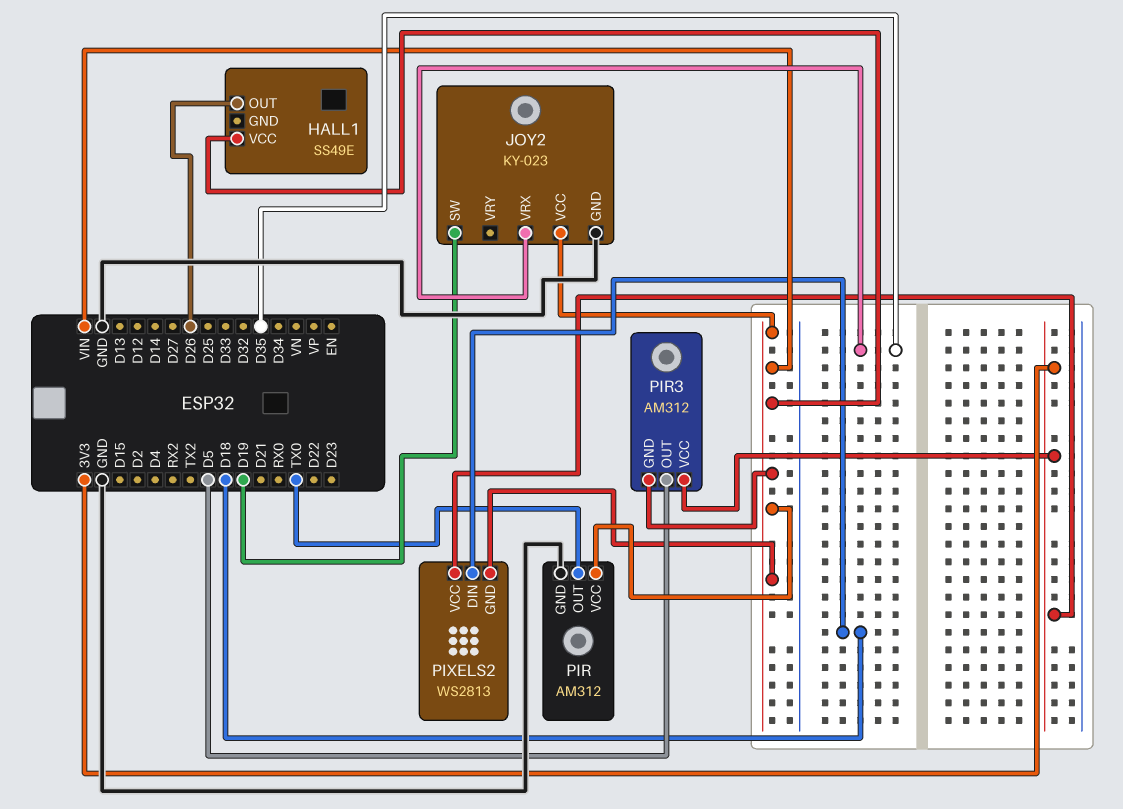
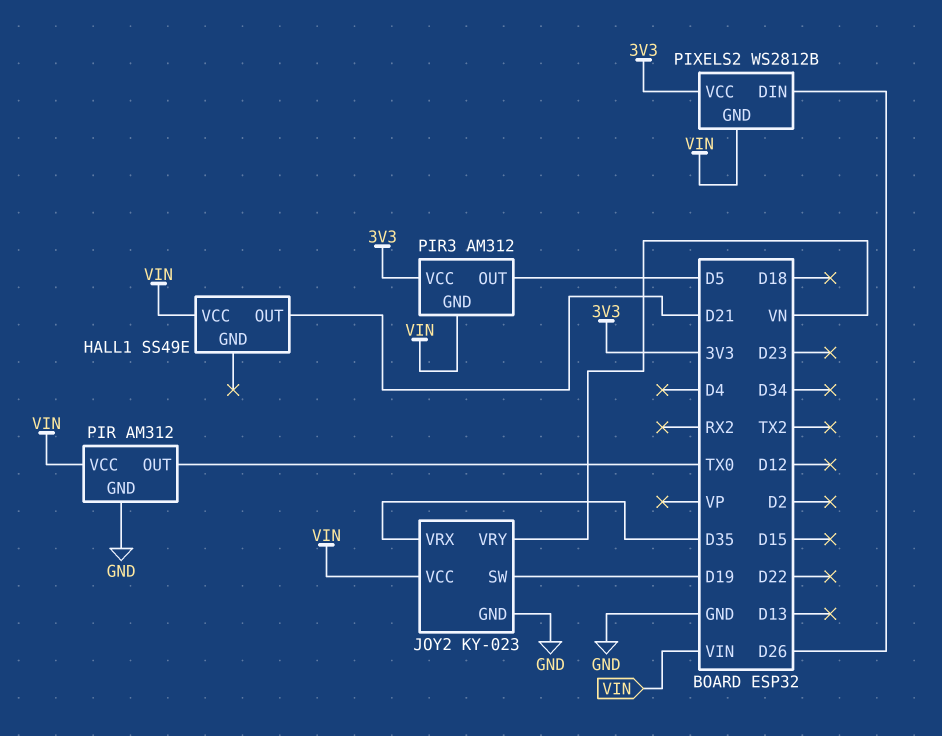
HALL1 pin OUT: D26 -> D21
JOY2 pin VRY: none -> VN
PIXELS2: WS2813 -> WS2812B
PIXELS2 pin DIN: D18 -> D26

